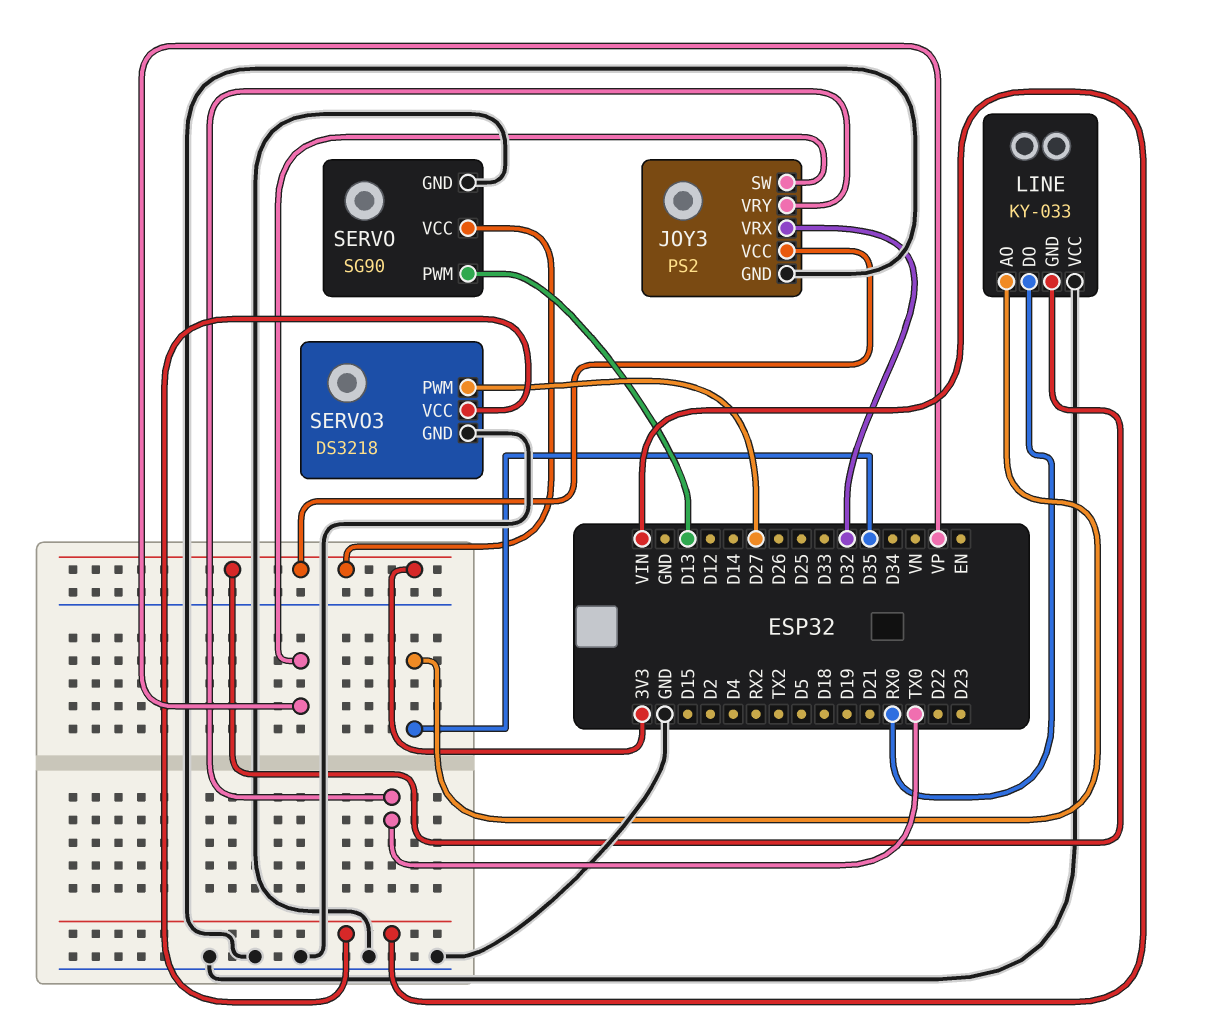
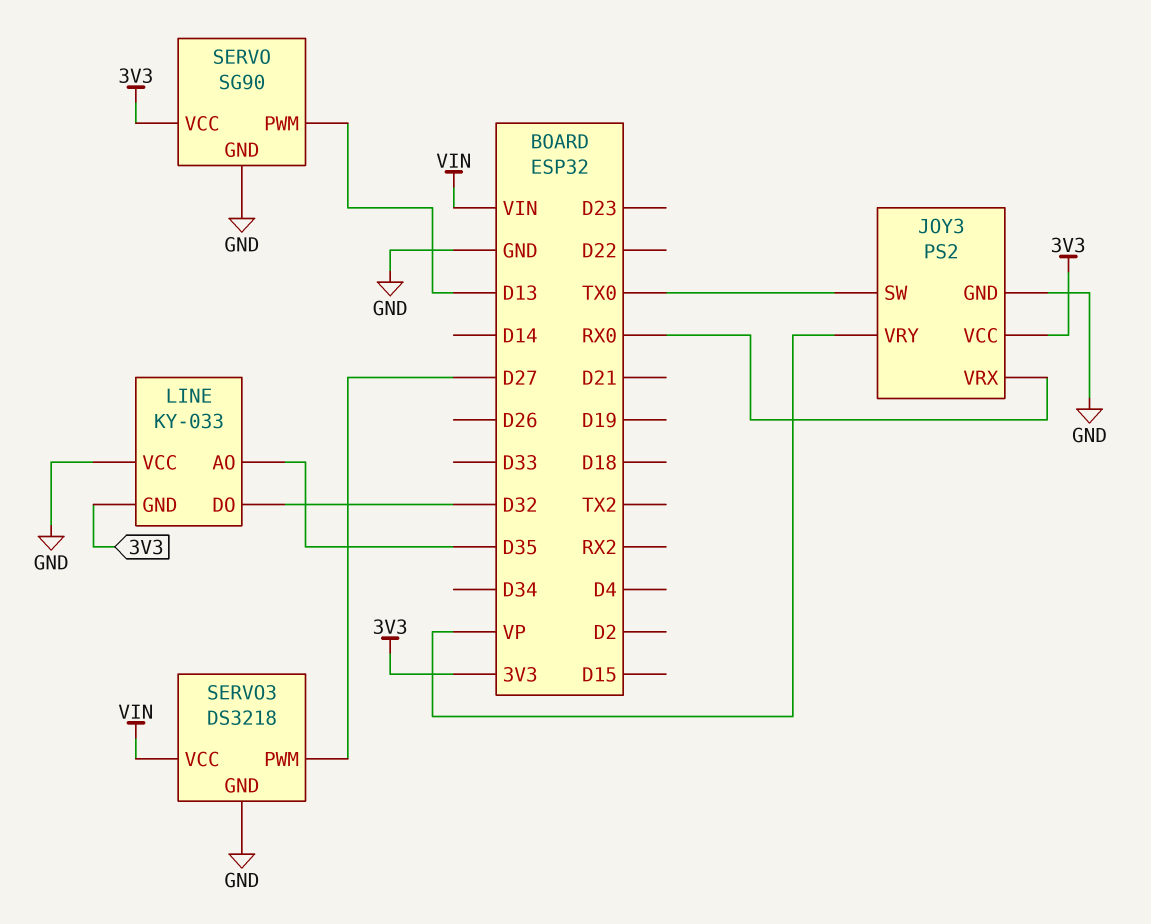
JOY3 pin SW: VP -> TX0
JOY3 pin VRX: D32 -> RX0
JOY3 pin VRY: TX0 -> VP
LINE pin DO: RX0 -> D32

